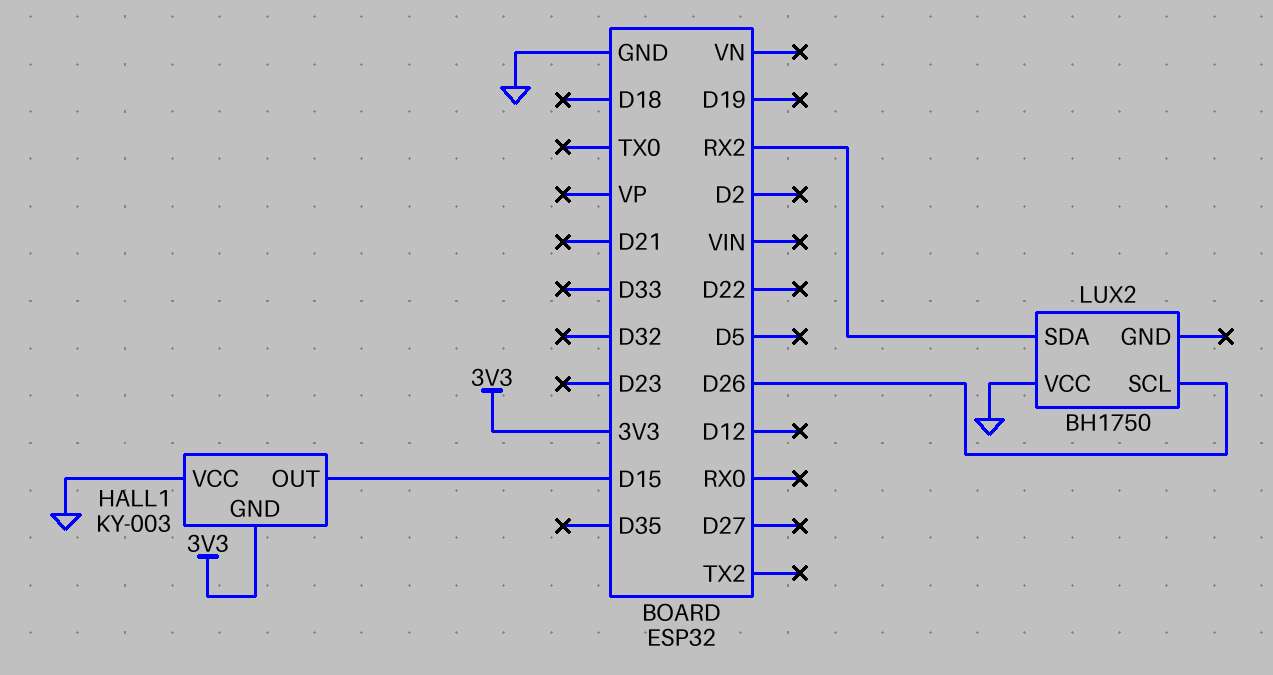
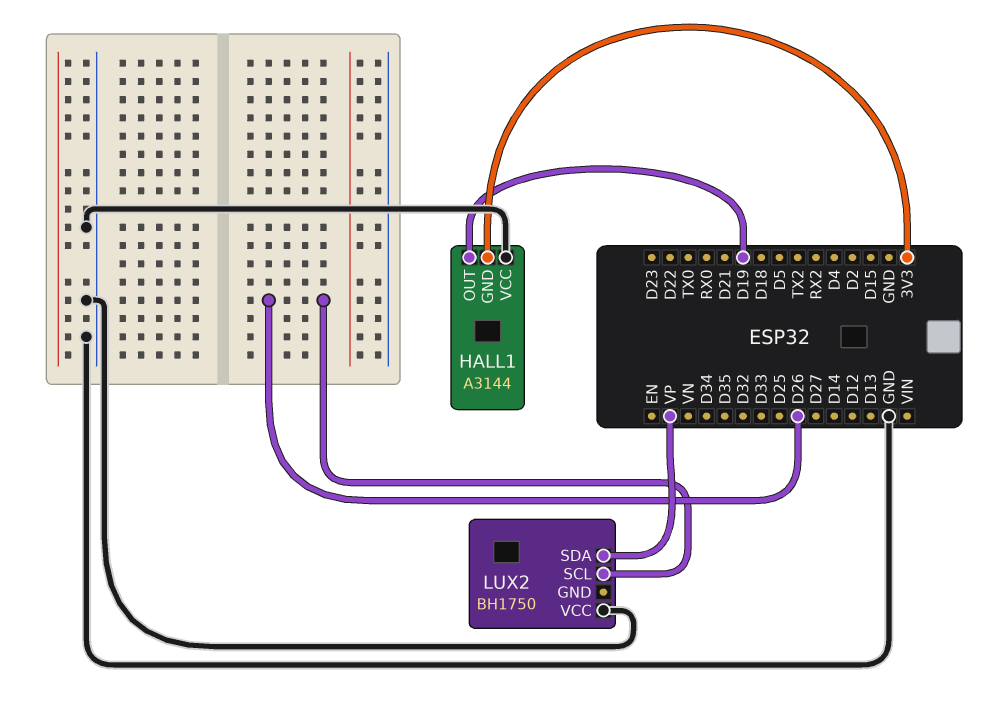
HALL1: KY-003 -> A3144
HALL1 pin OUT: D15 -> D19
LUX2 pin SDA: RX2 -> VP

